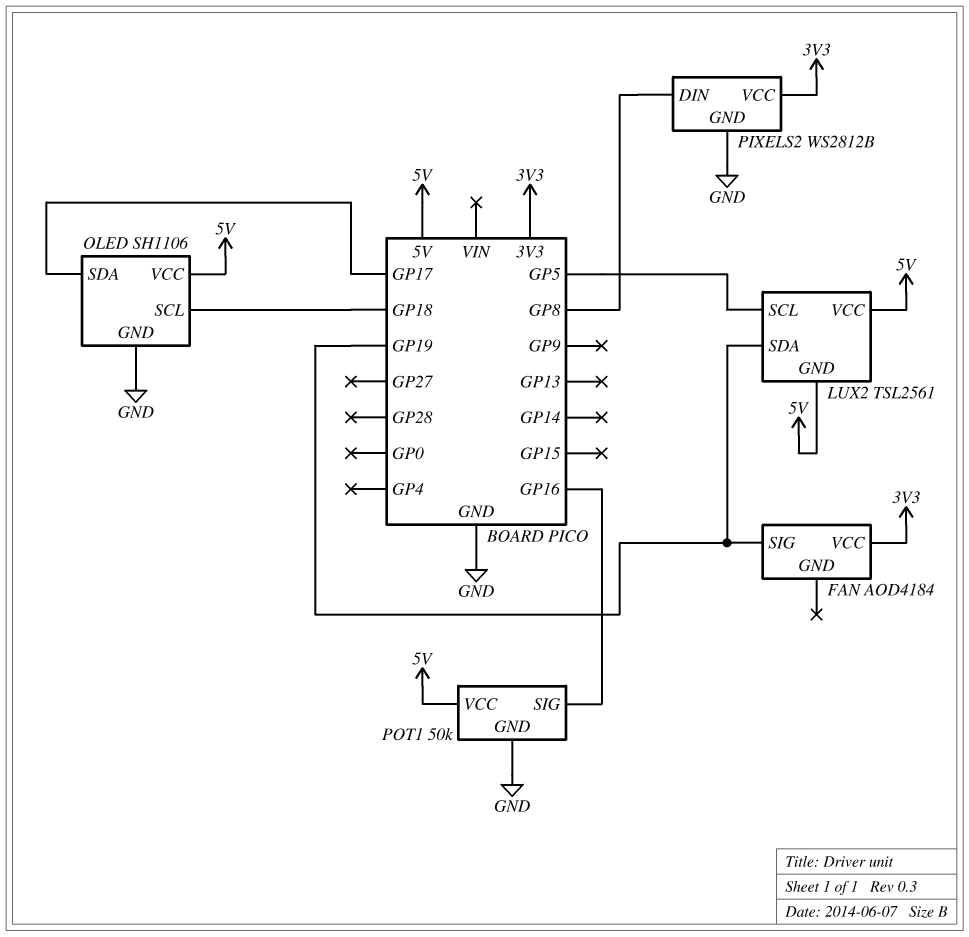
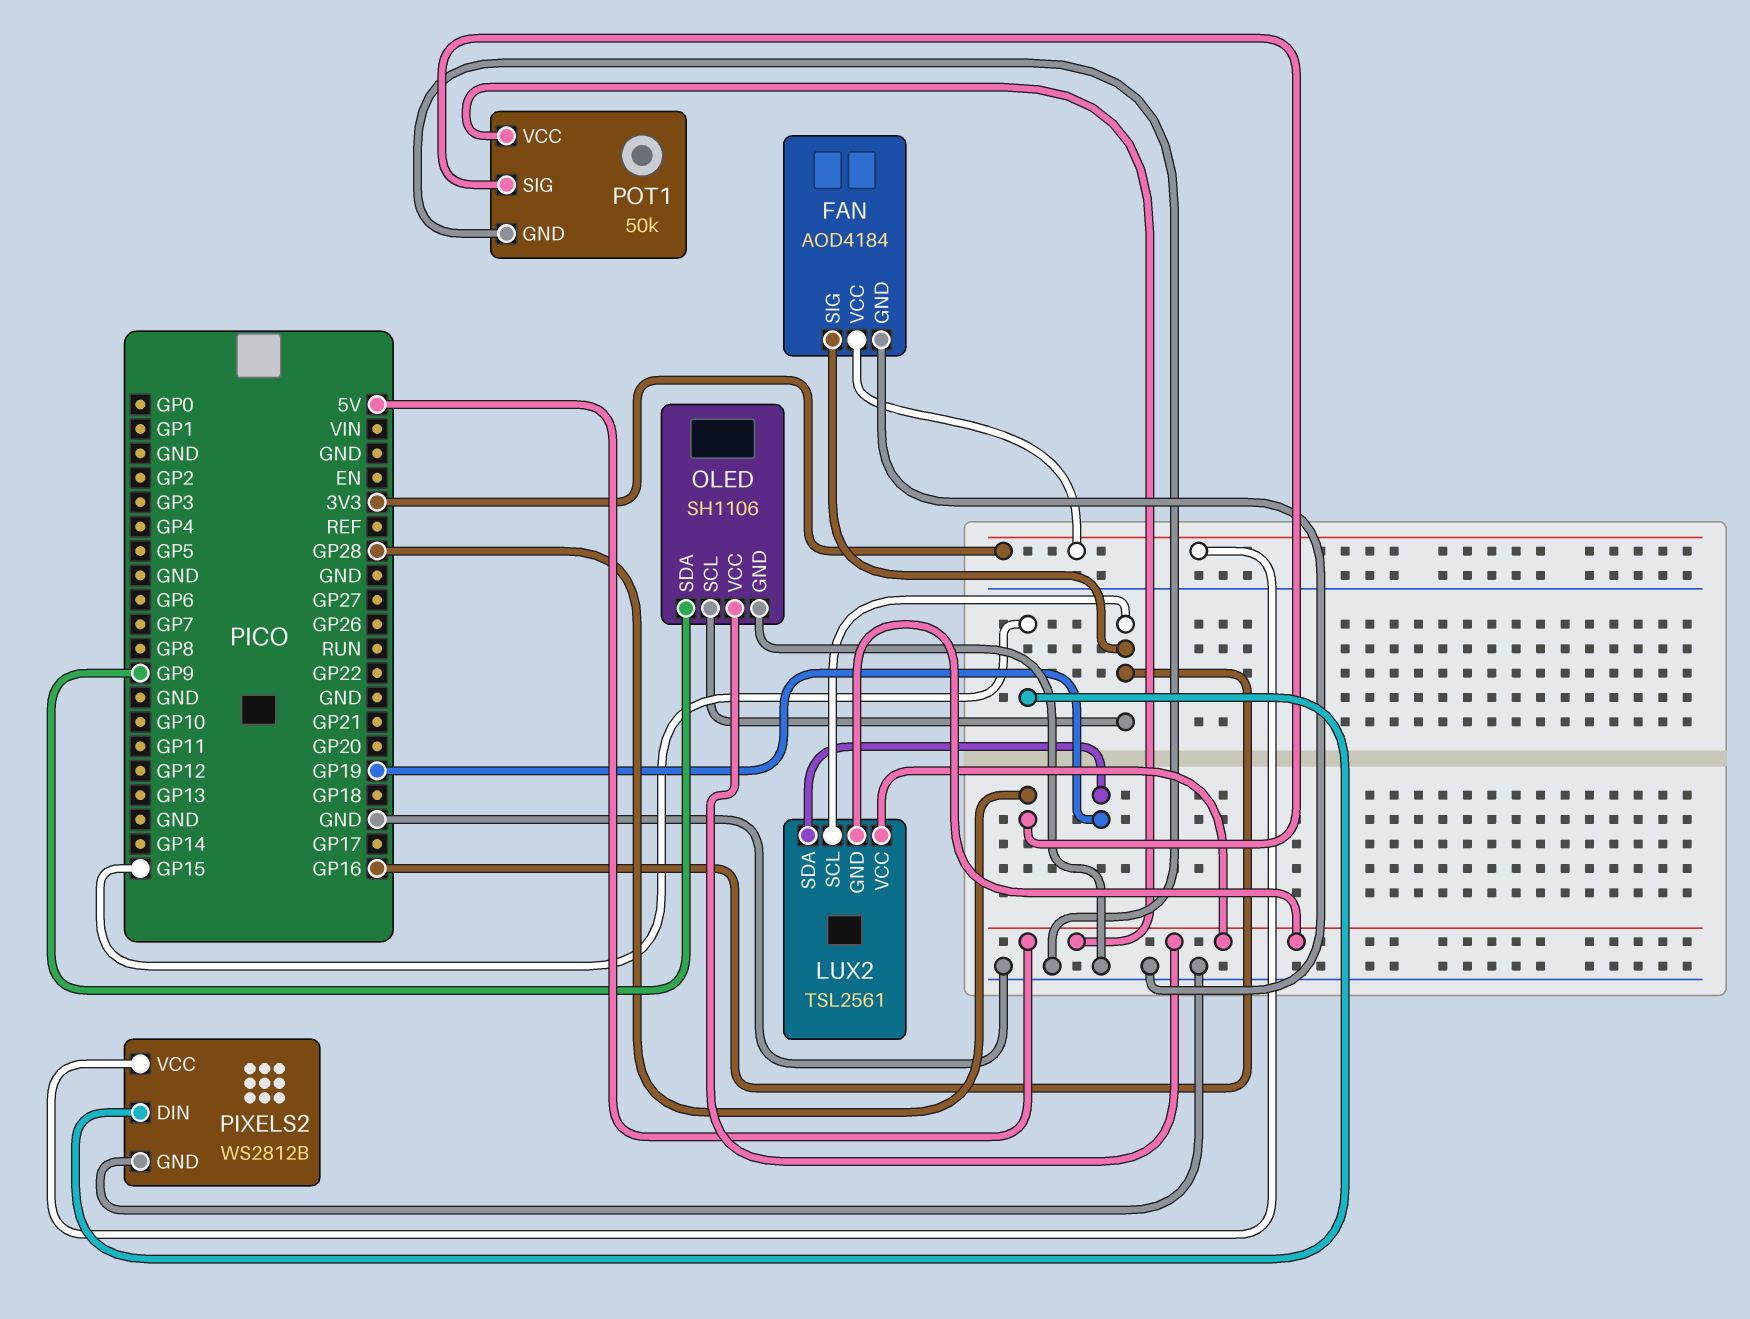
FAN pin GND: none -> GND
FAN pin SIG: GP19 -> GP16
LUX2 pin SCL: GP5 -> GP16
OLED pin SCL: GP18 -> GP16
OLED pin SDA: GP17 -> GP9
PIXELS2 pin DIN: GP8 -> GP15
POT1 pin SIG: GP16 -> GP28

